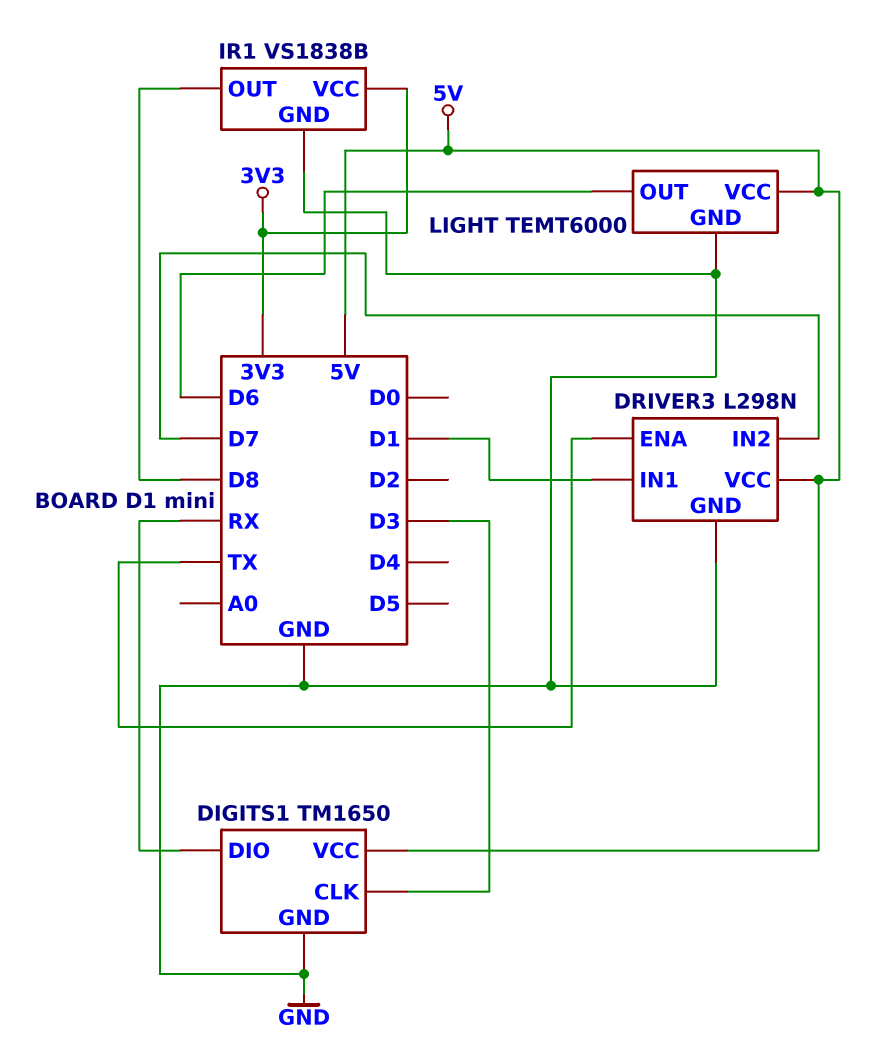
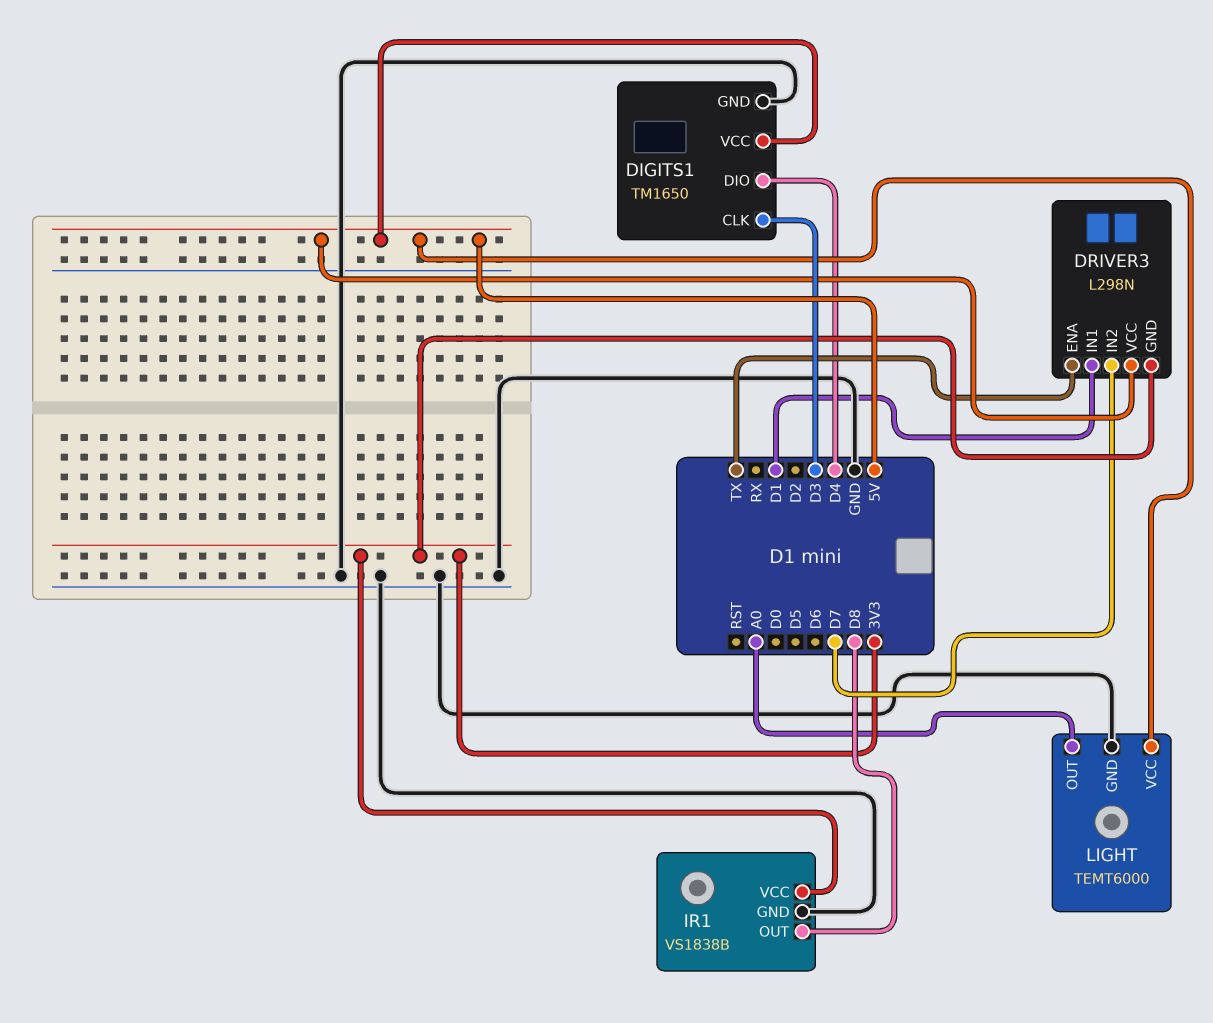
DIGITS1 pin DIO: RX -> D4
DRIVER3 pin GND: GND -> 3V3
LIGHT pin OUT: D6 -> A0

